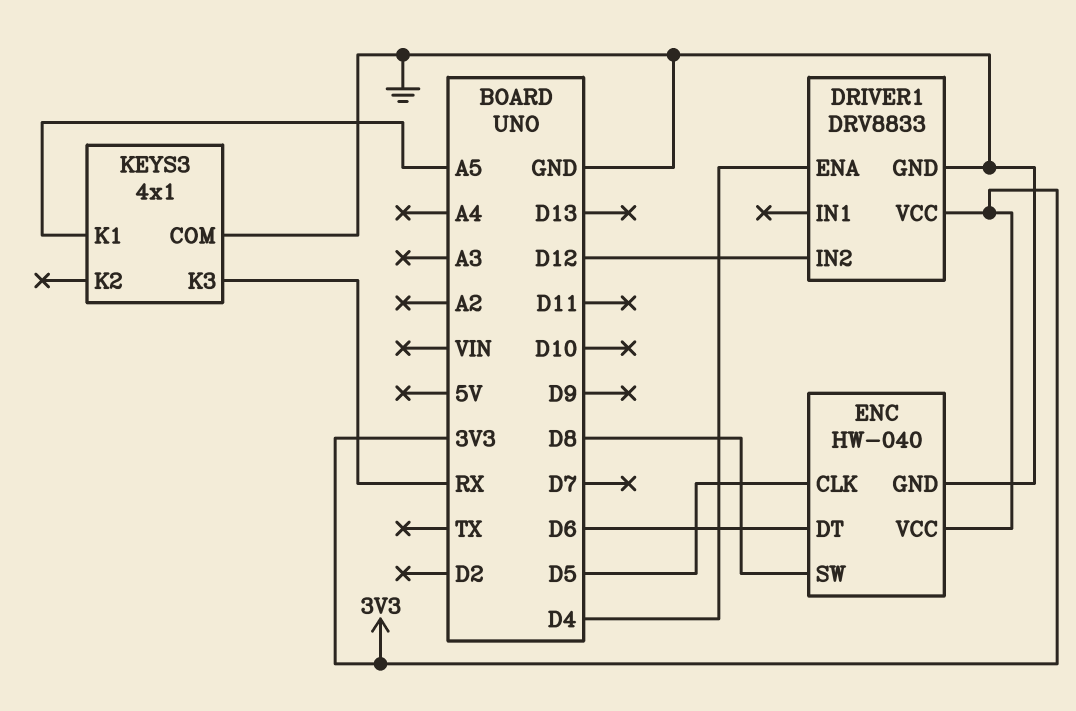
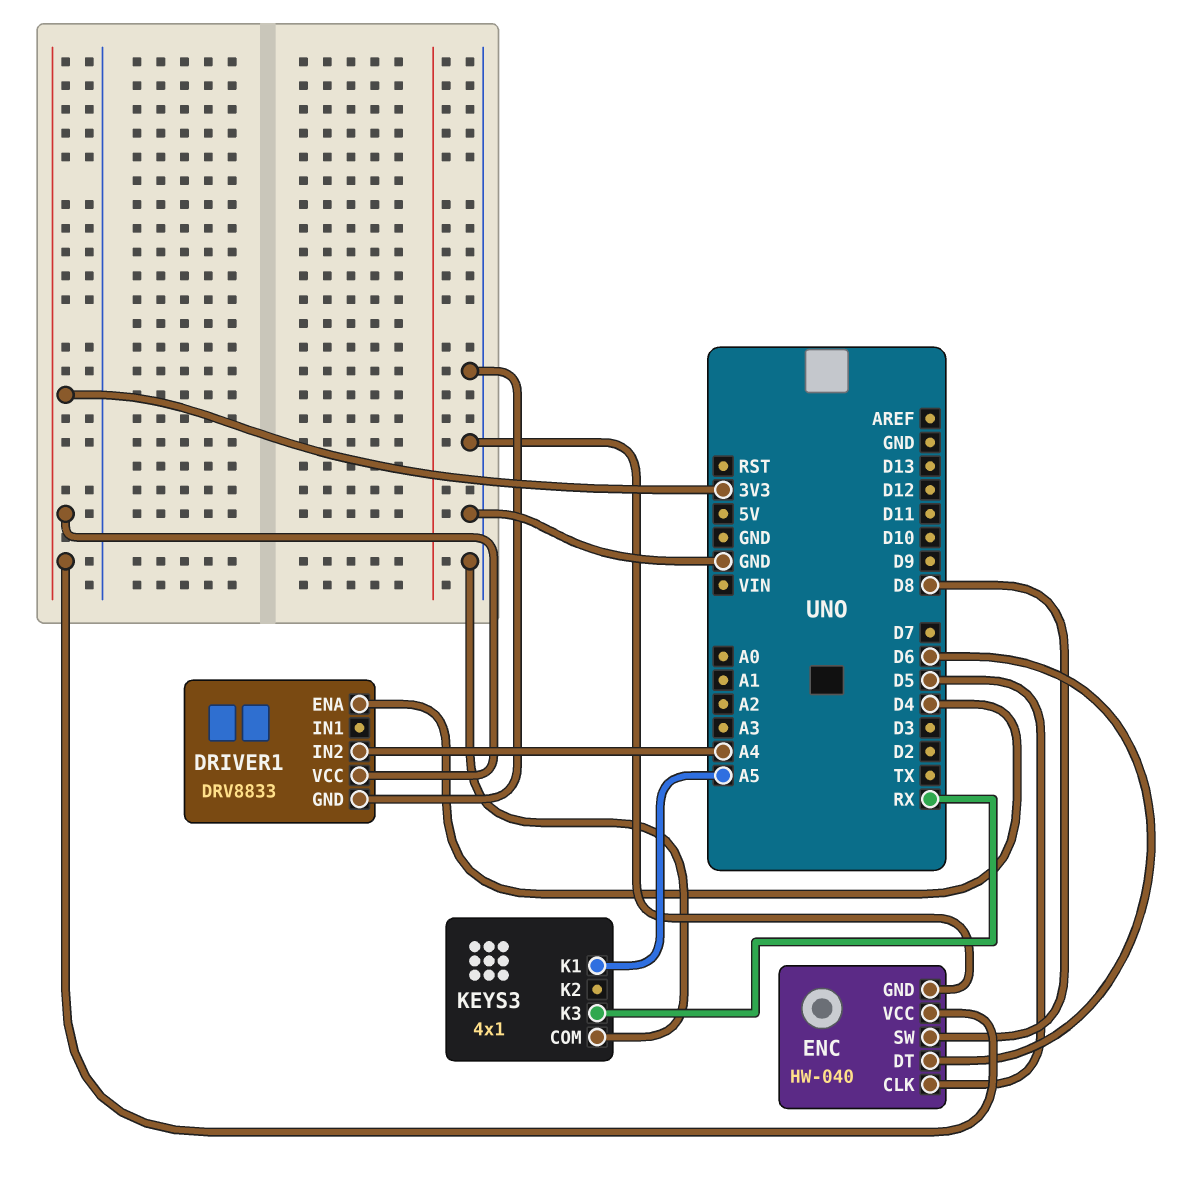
DRIVER1 pin IN2: D12 -> A4

